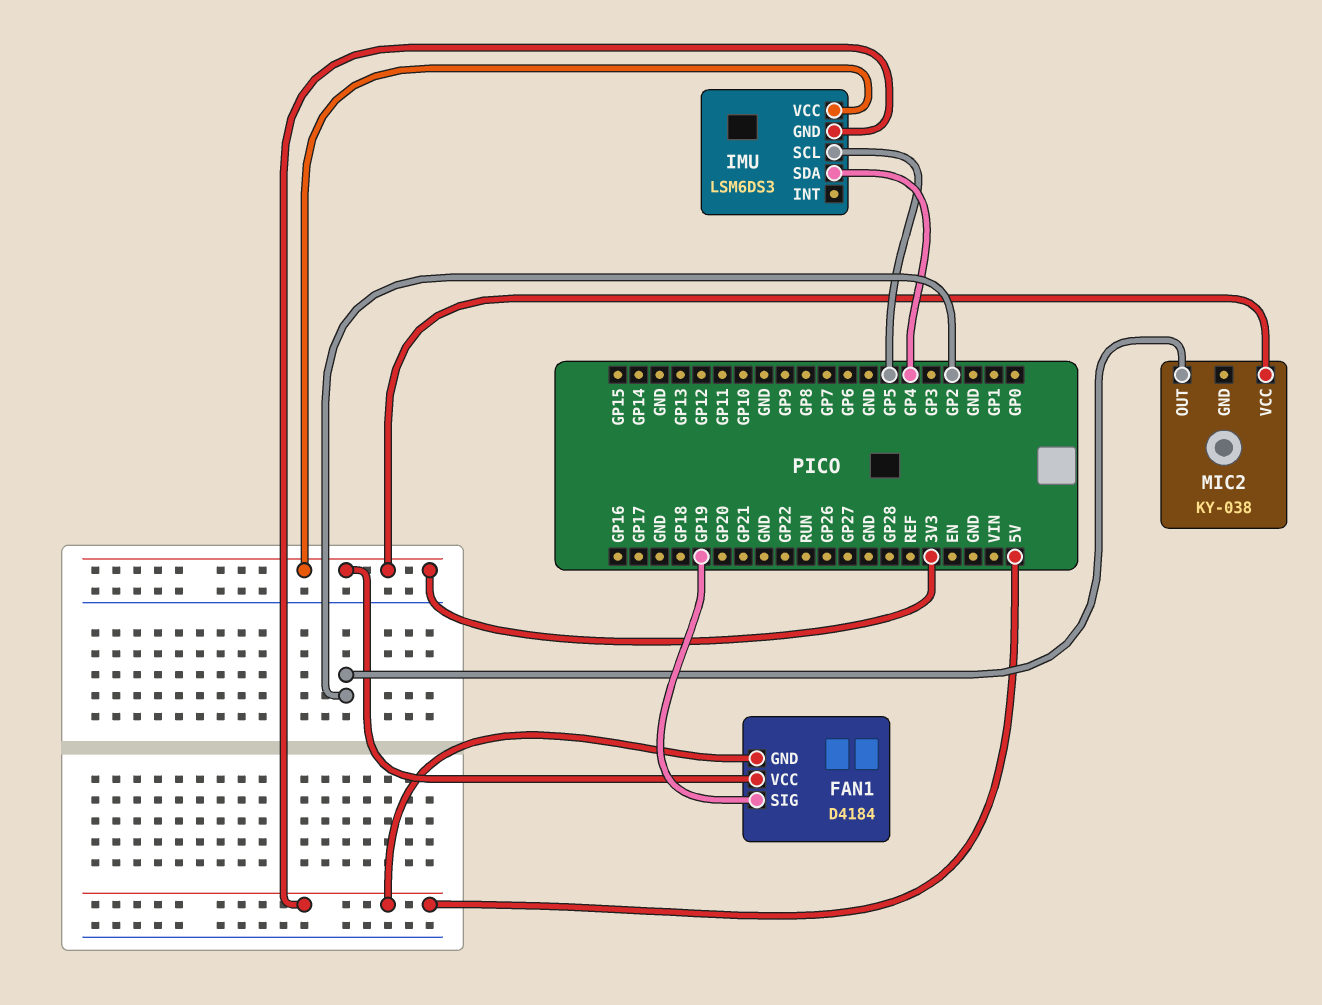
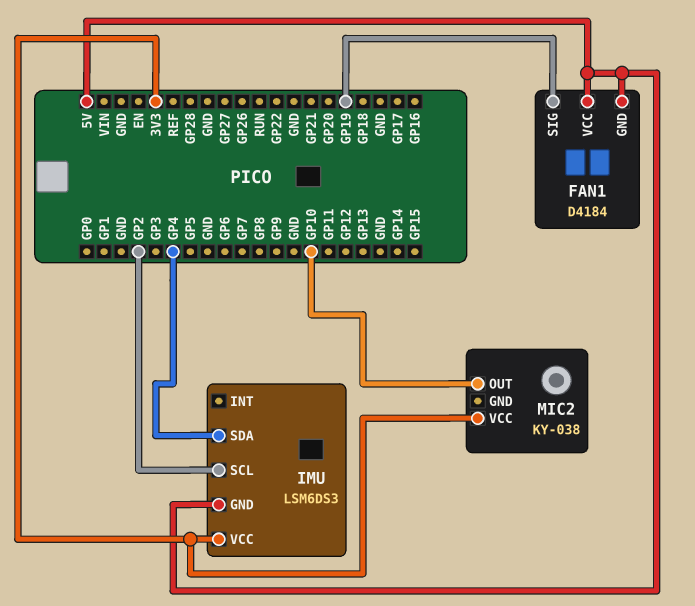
FAN1 pin VCC: 3V3 -> 5V
IMU pin SCL: GP5 -> GP2
MIC2 pin OUT: GP2 -> GP10

